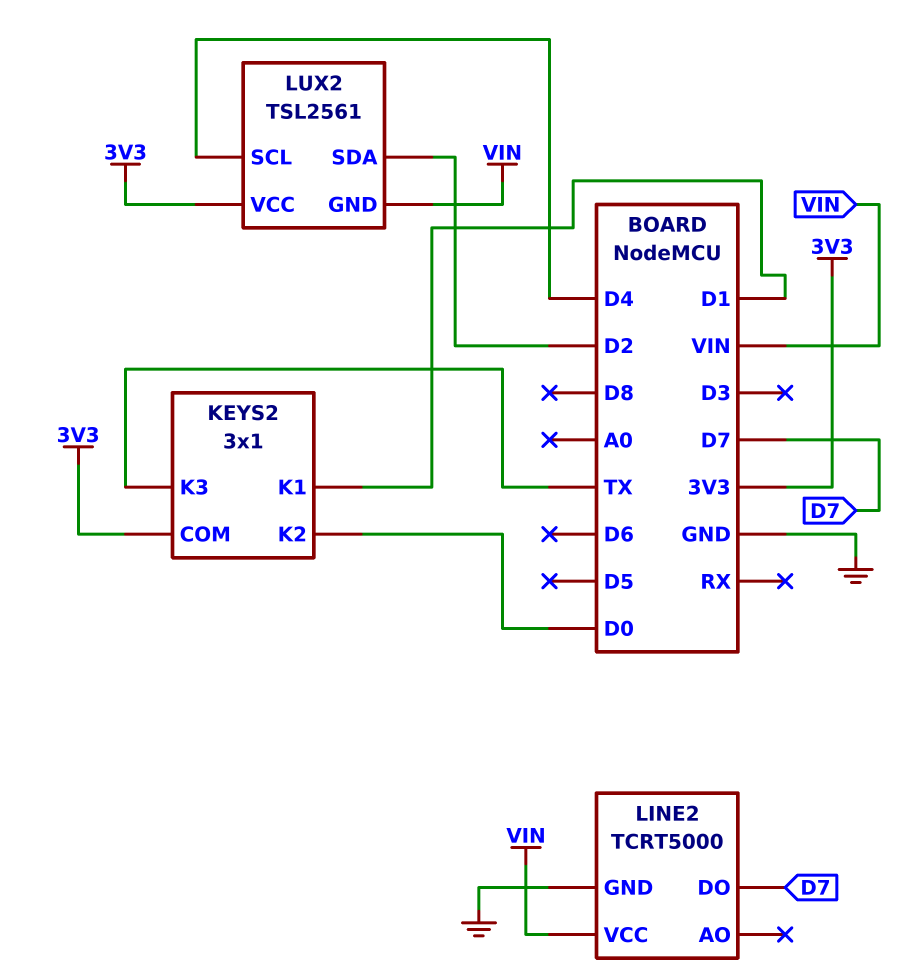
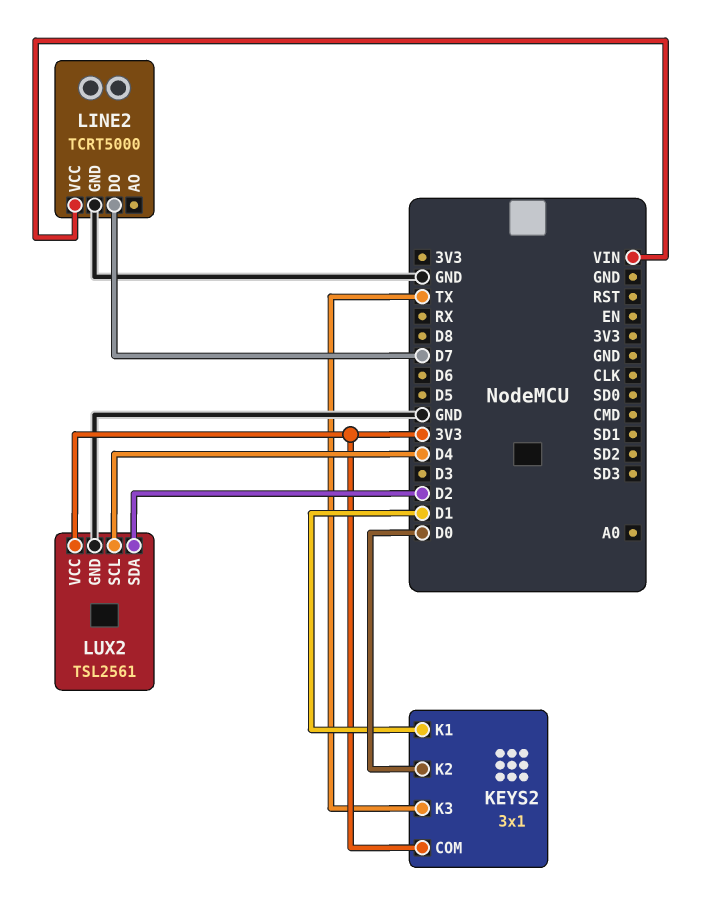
LUX2 pin GND: VIN -> GND

